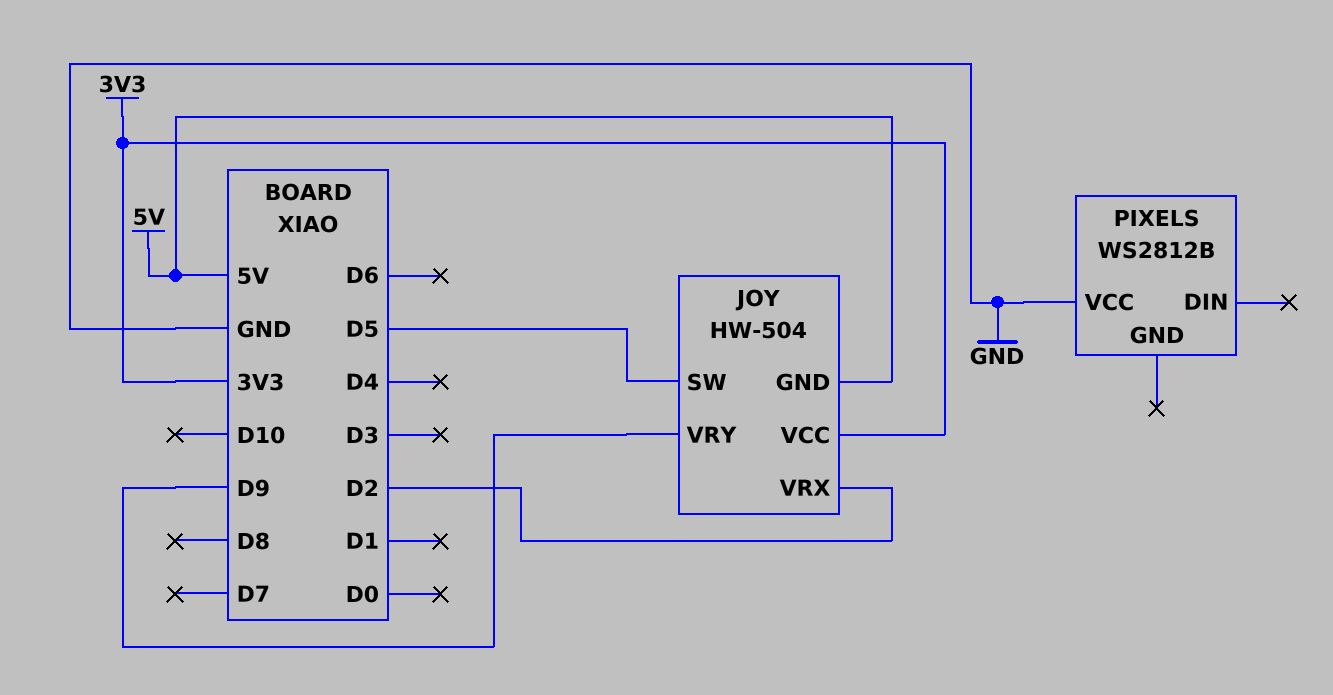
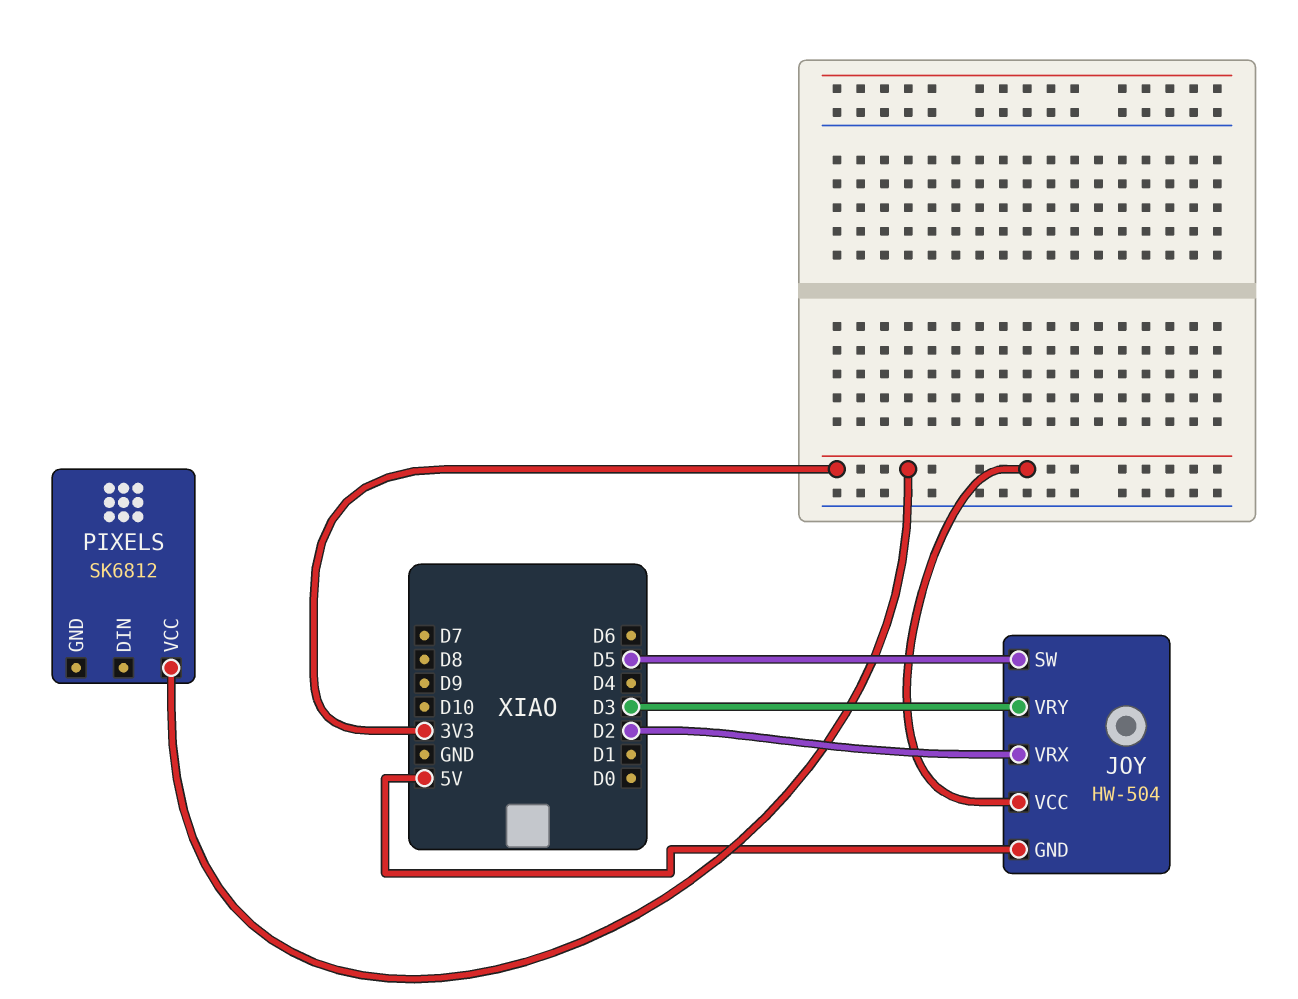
JOY pin VRY: D9 -> D3
PIXELS: WS2812B -> SK6812
PIXELS pin VCC: GND -> 3V3

